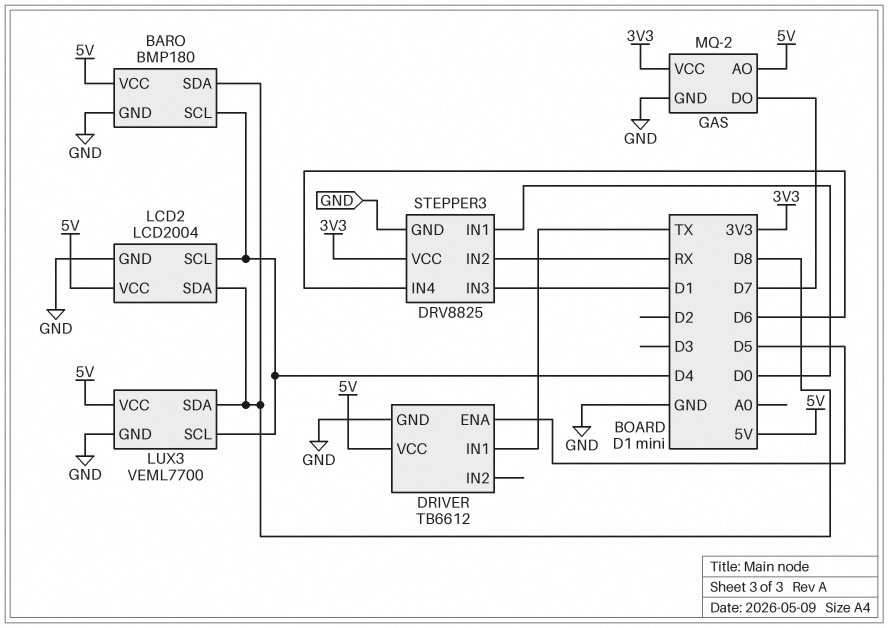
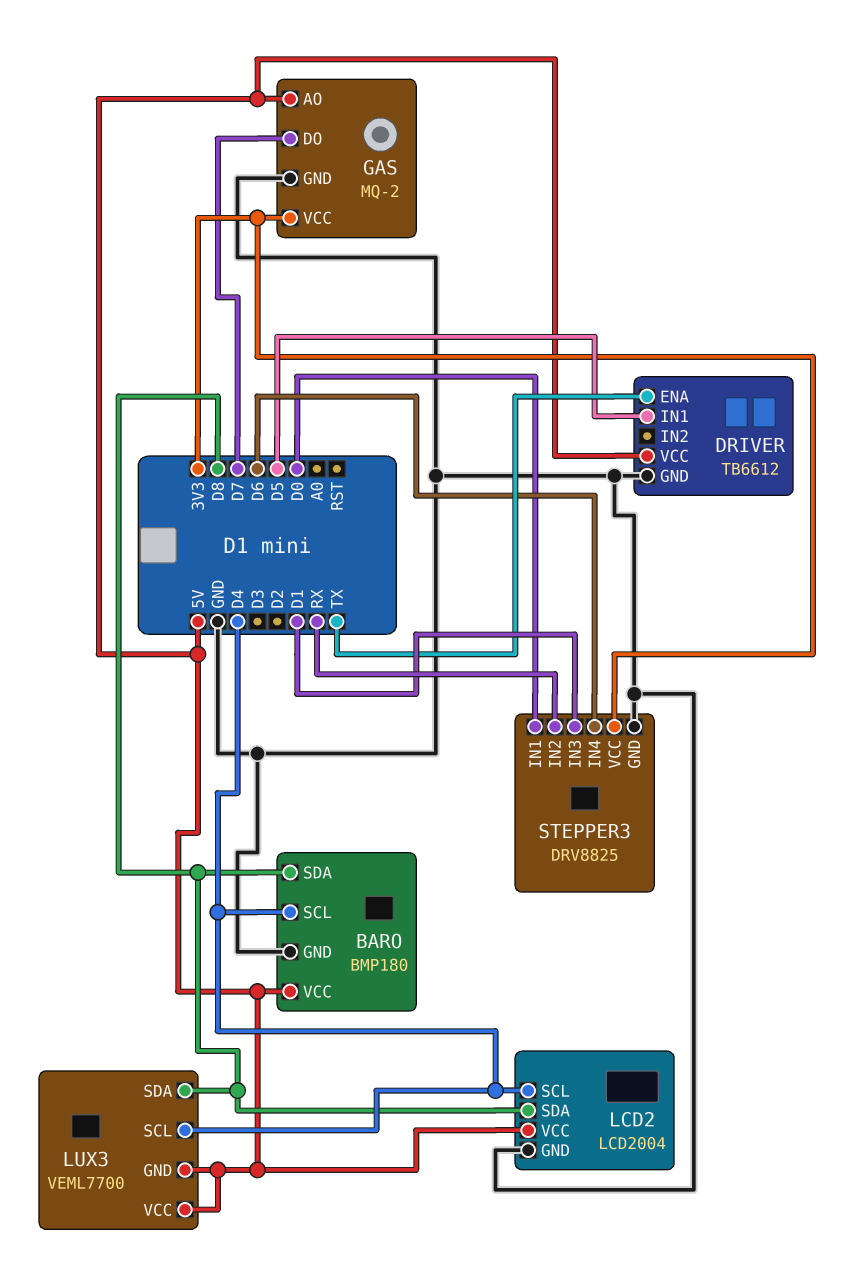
DRIVER pin ENA: D5 -> TX
DRIVER pin IN1: TX -> D5
LUX3 pin GND: GND -> 5V

